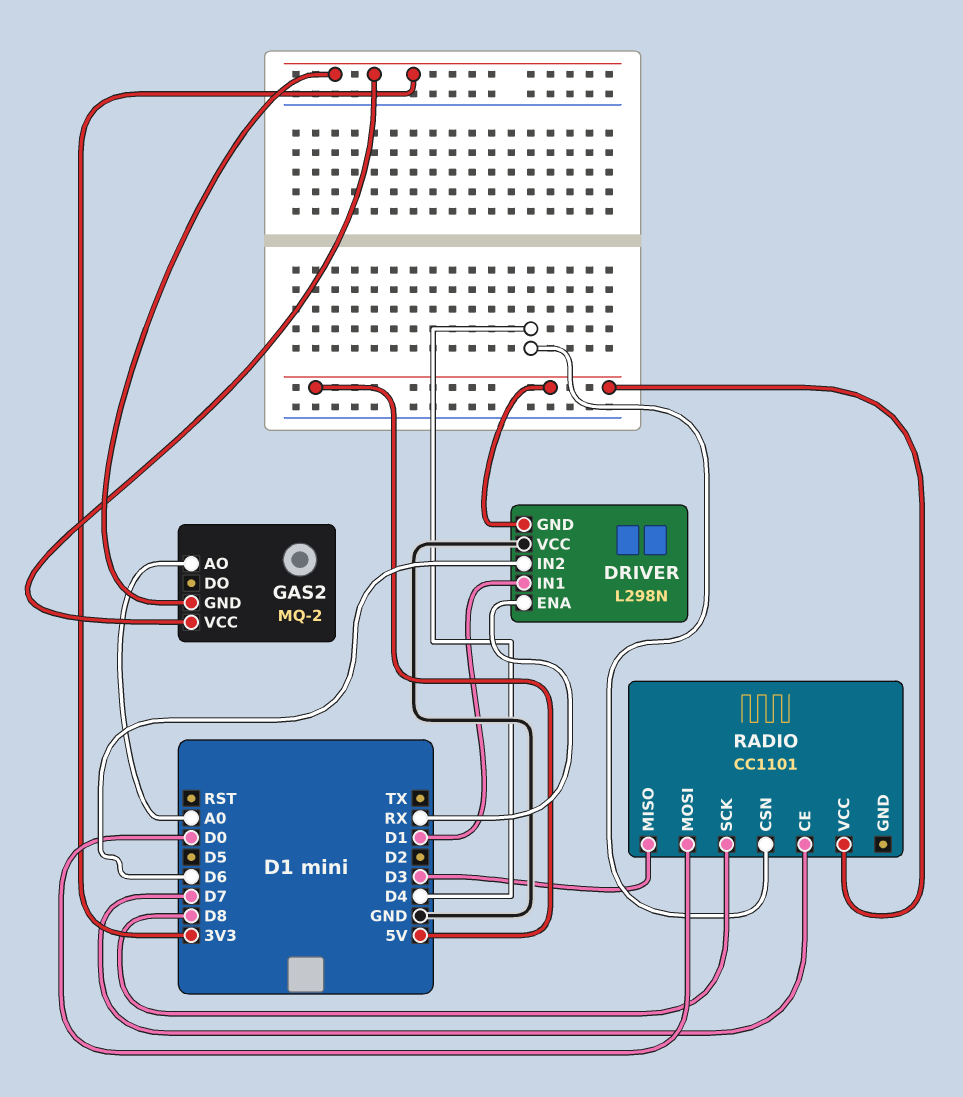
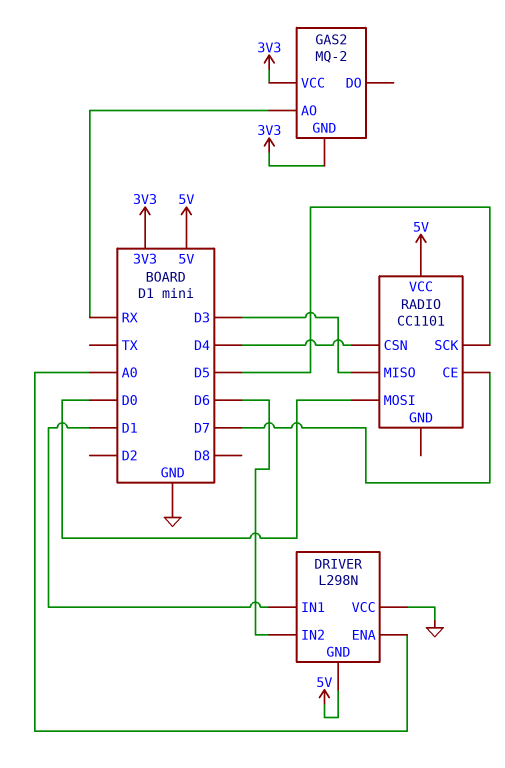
DRIVER pin ENA: RX -> A0
GAS2 pin AO: A0 -> RX
RADIO pin SCK: D8 -> D5

